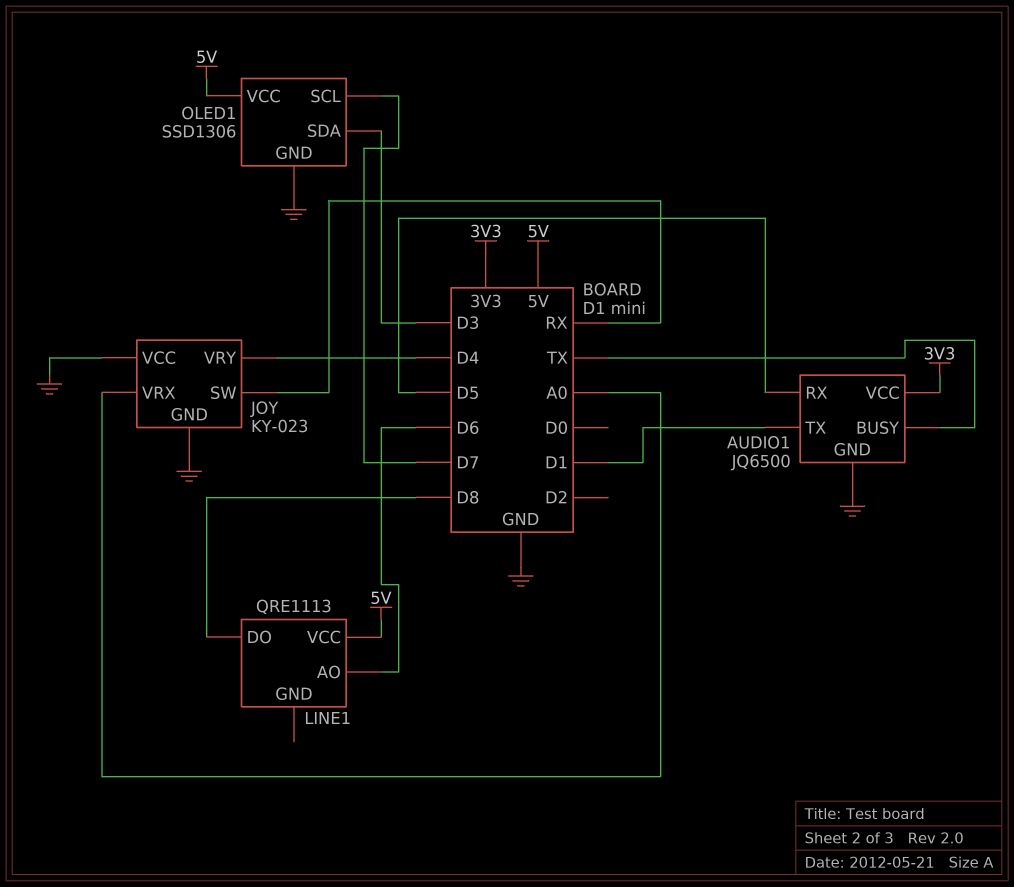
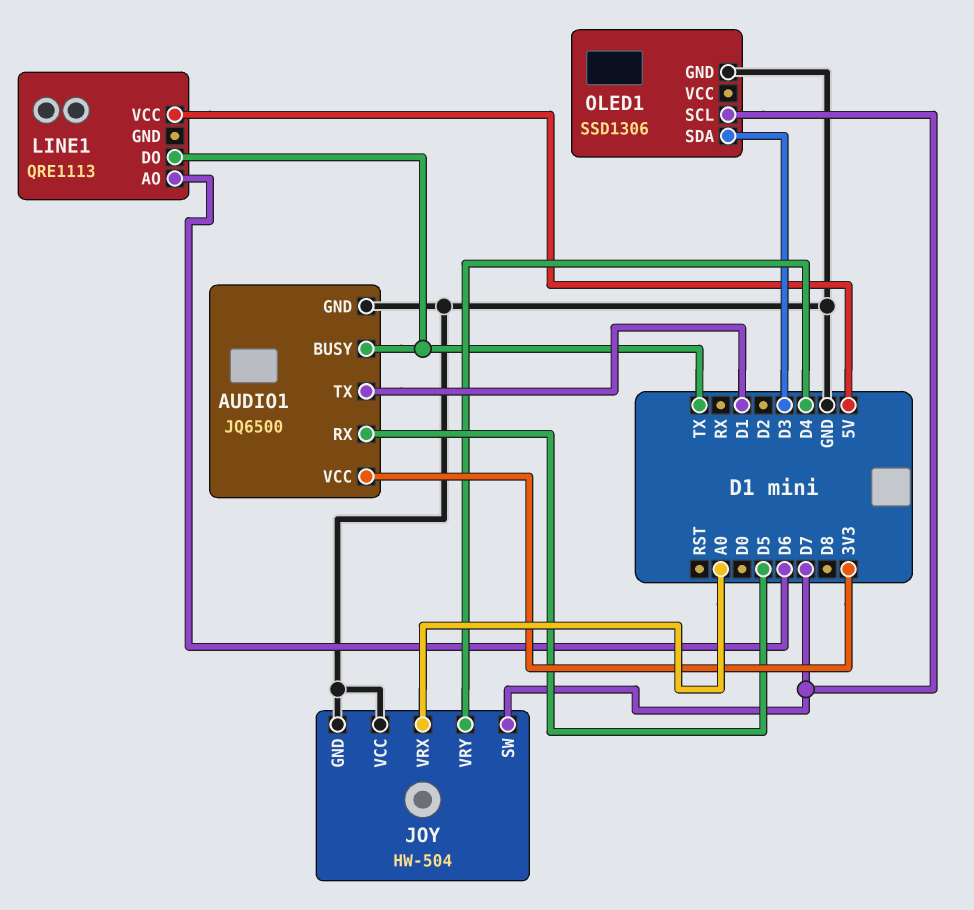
JOY: KY-023 -> HW-504
JOY pin SW: RX -> D7
LINE1 pin DO: D8 -> TX
OLED1 pin VCC: 5V -> none

